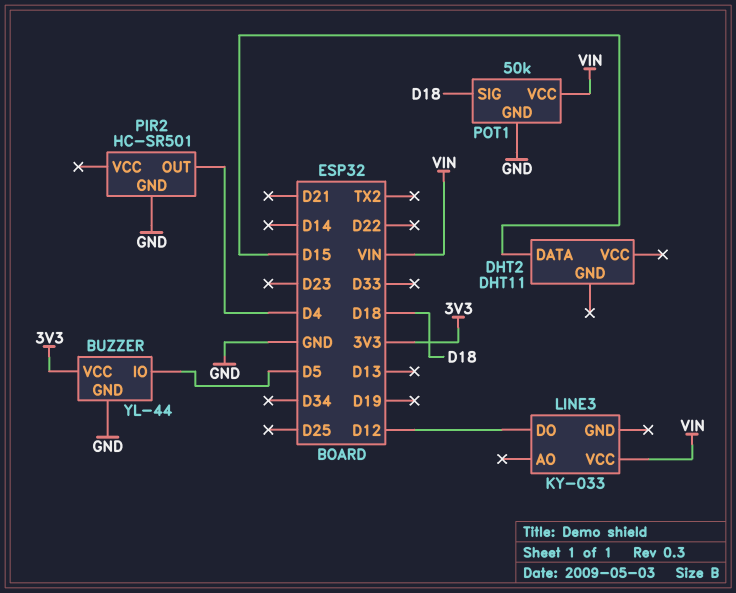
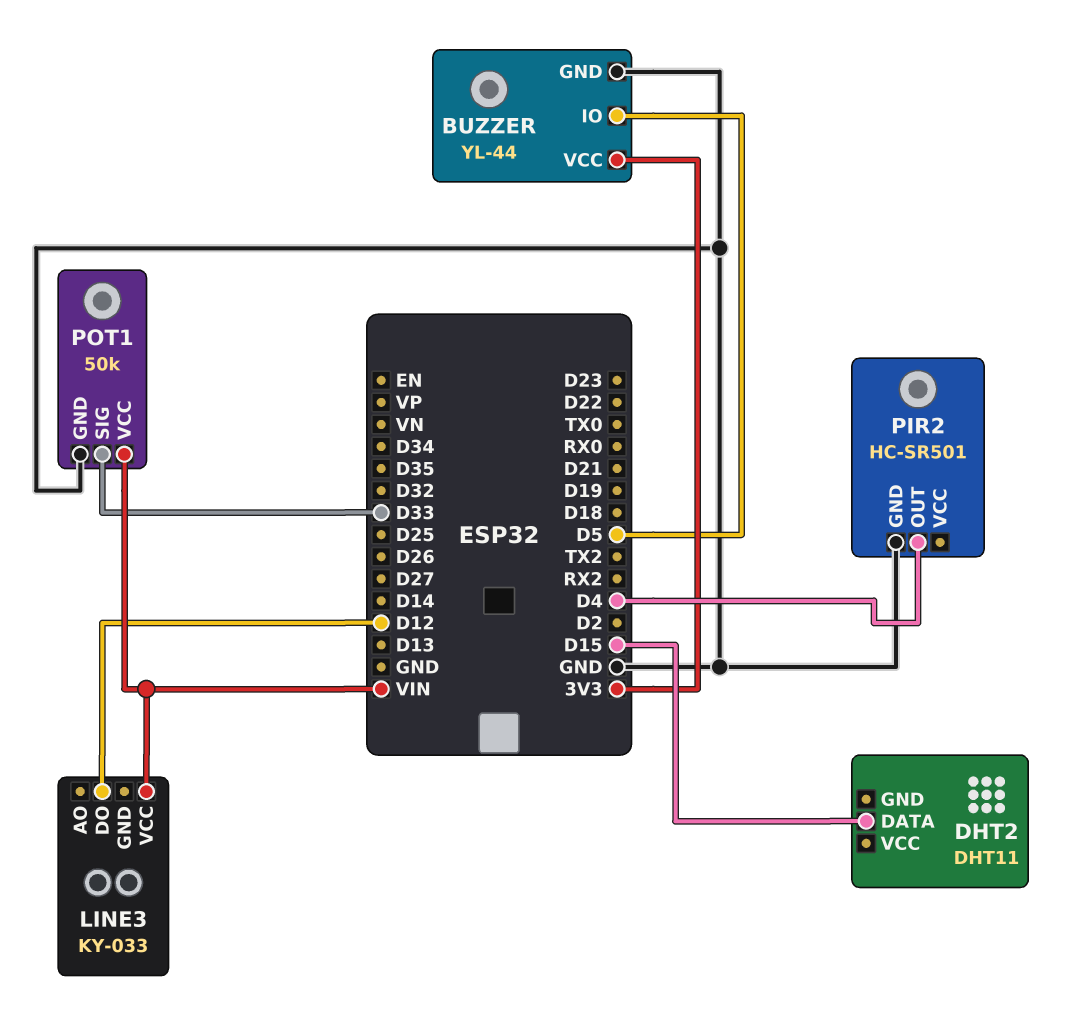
POT1 pin SIG: D18 -> D33

